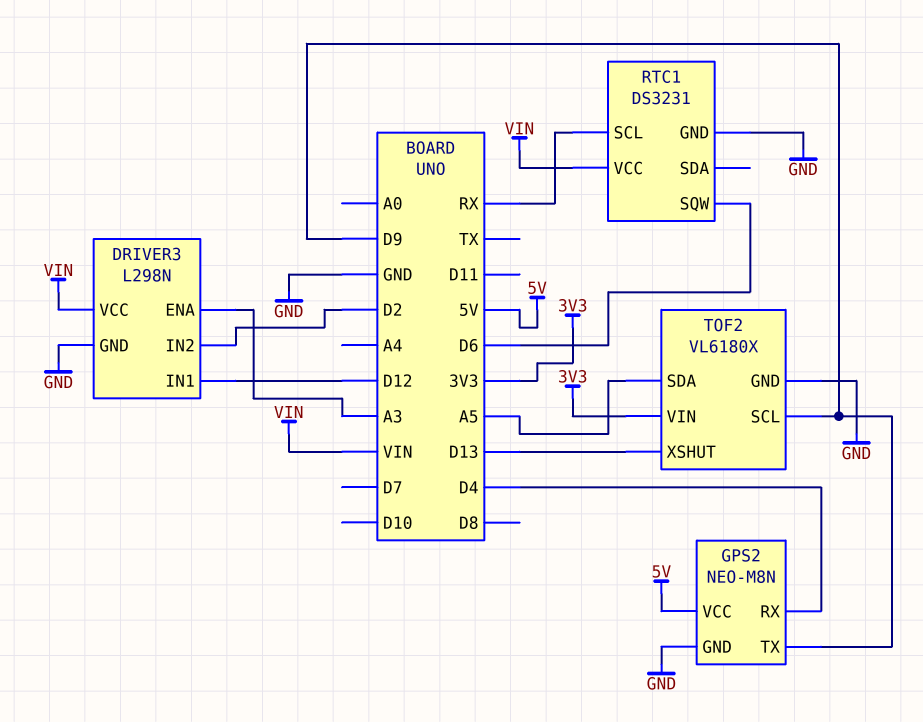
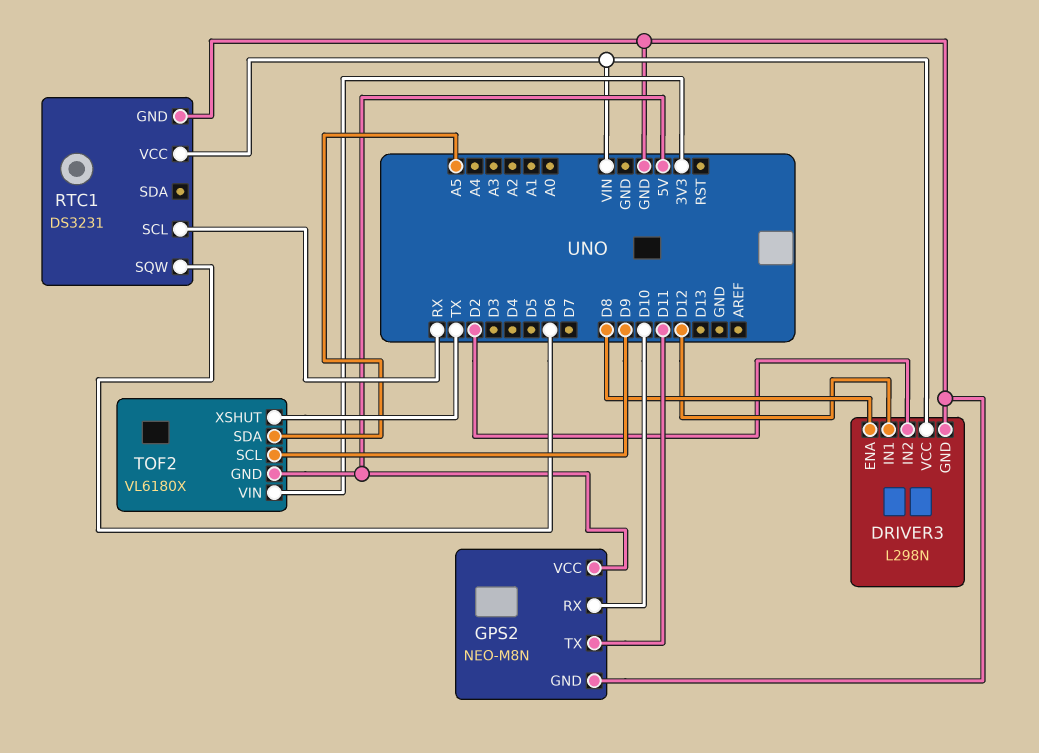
DRIVER3 pin ENA: A3 -> D8
GPS2 pin RX: D4 -> D10
GPS2 pin TX: D9 -> D11
TOF2 pin GND: GND -> 5V
TOF2 pin XSHUT: D13 -> TX

